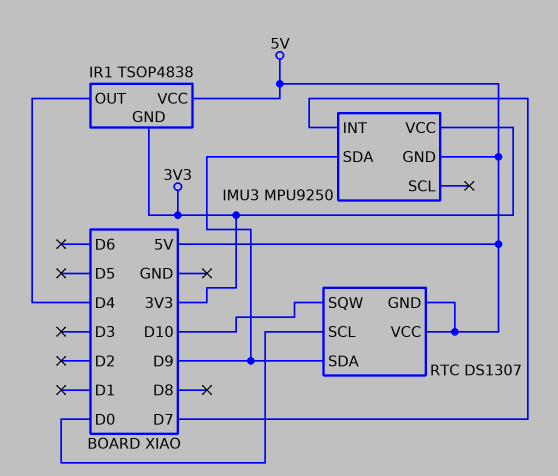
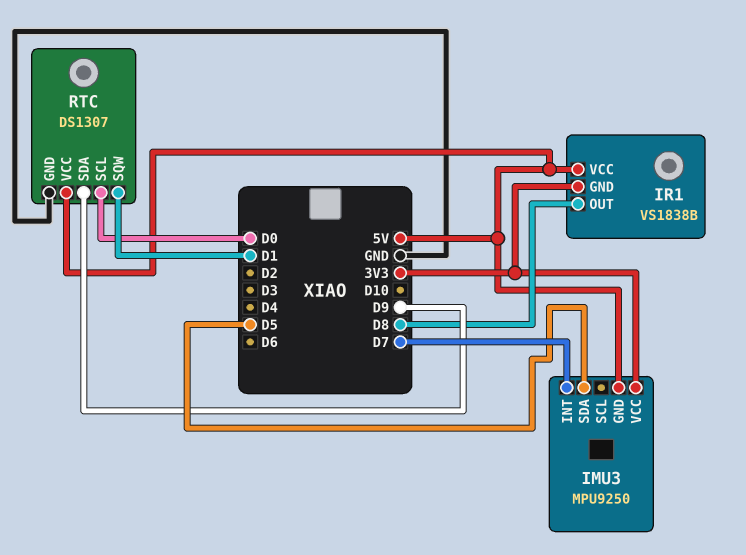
IMU3 pin SDA: D9 -> D5
IR1: TSOP4838 -> VS1838B
IR1 pin OUT: D4 -> D8
RTC pin GND: 5V -> GND
RTC pin SQW: D10 -> D1

